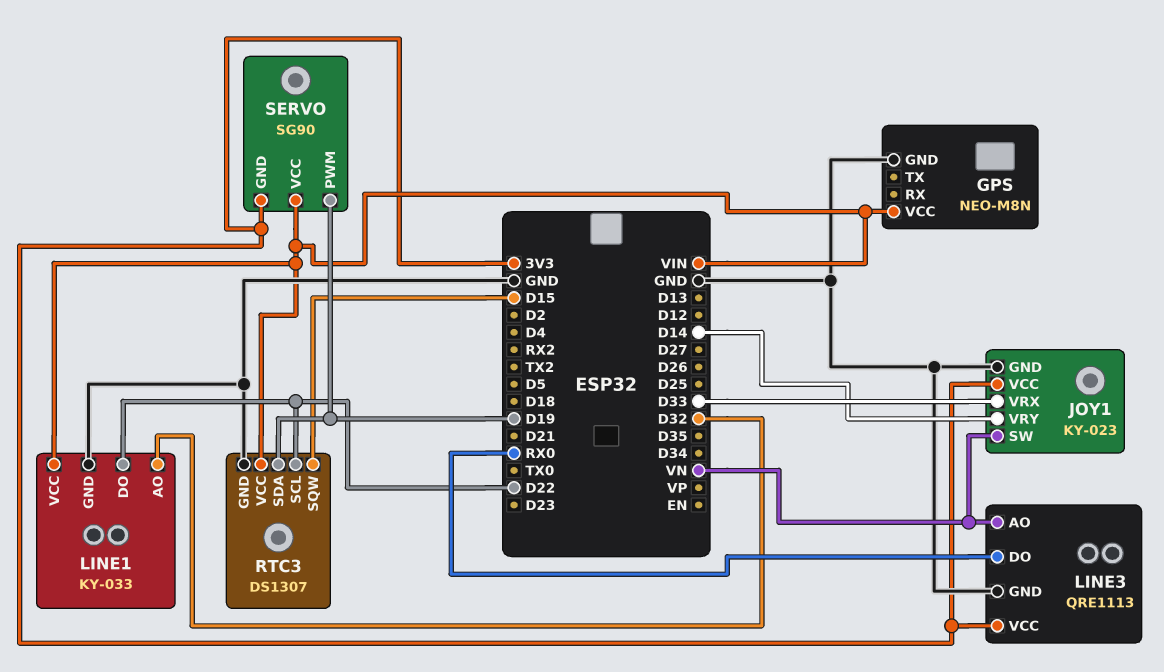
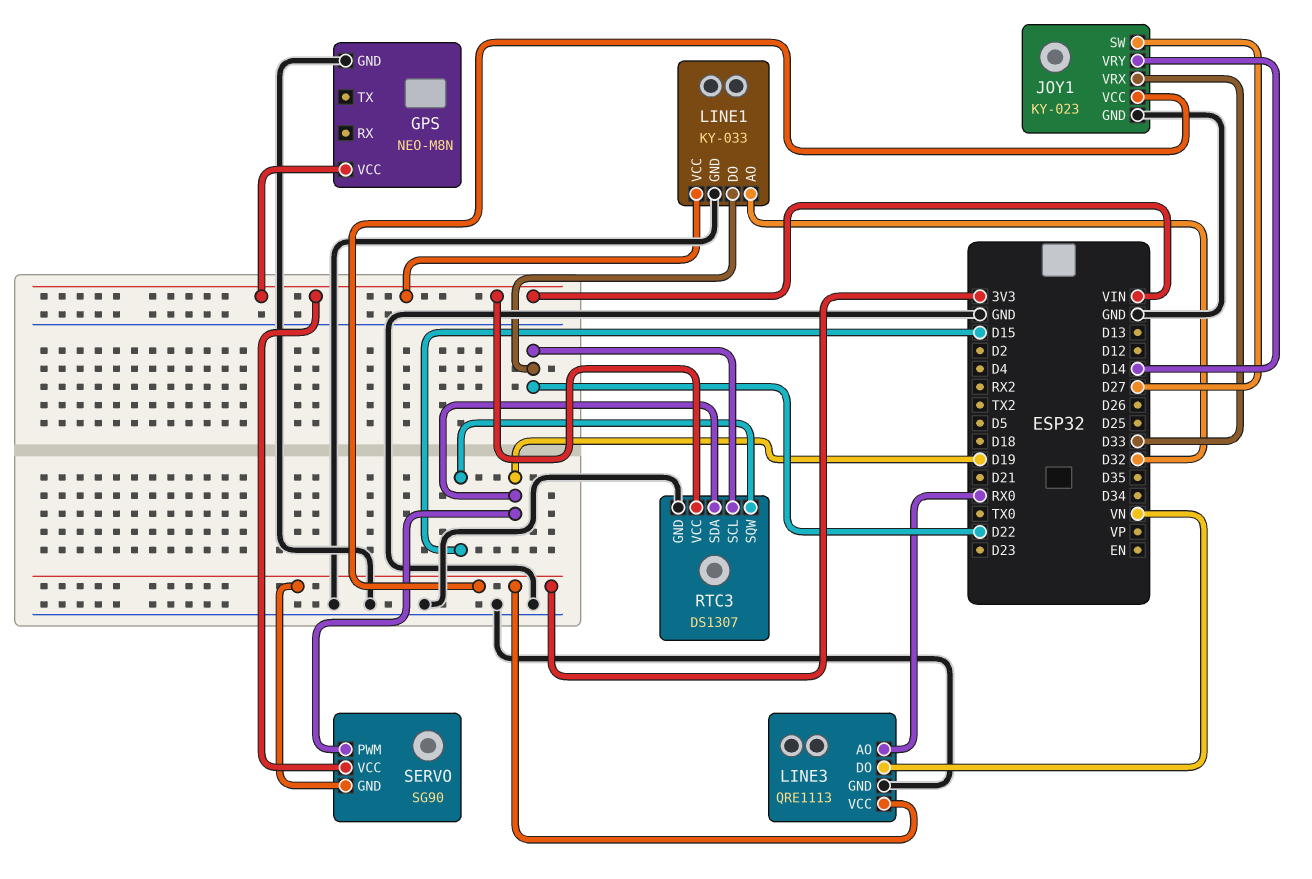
JOY1 pin SW: VN -> D27
LINE3 pin AO: VN -> RX0
LINE3 pin DO: RX0 -> VN

